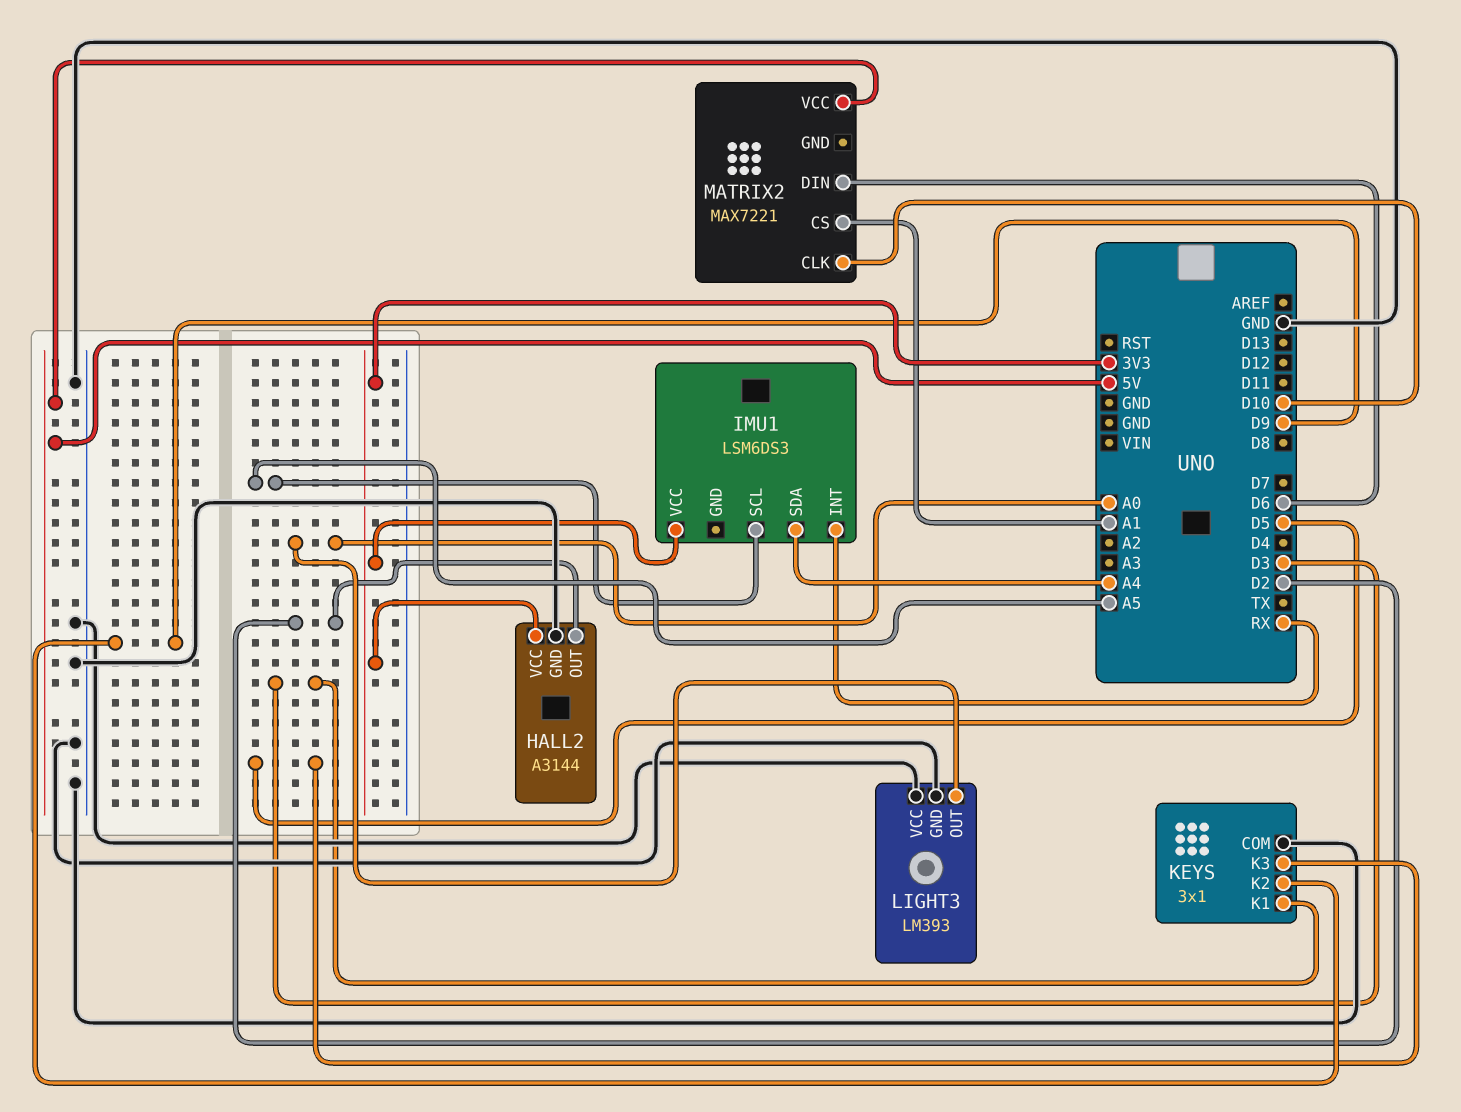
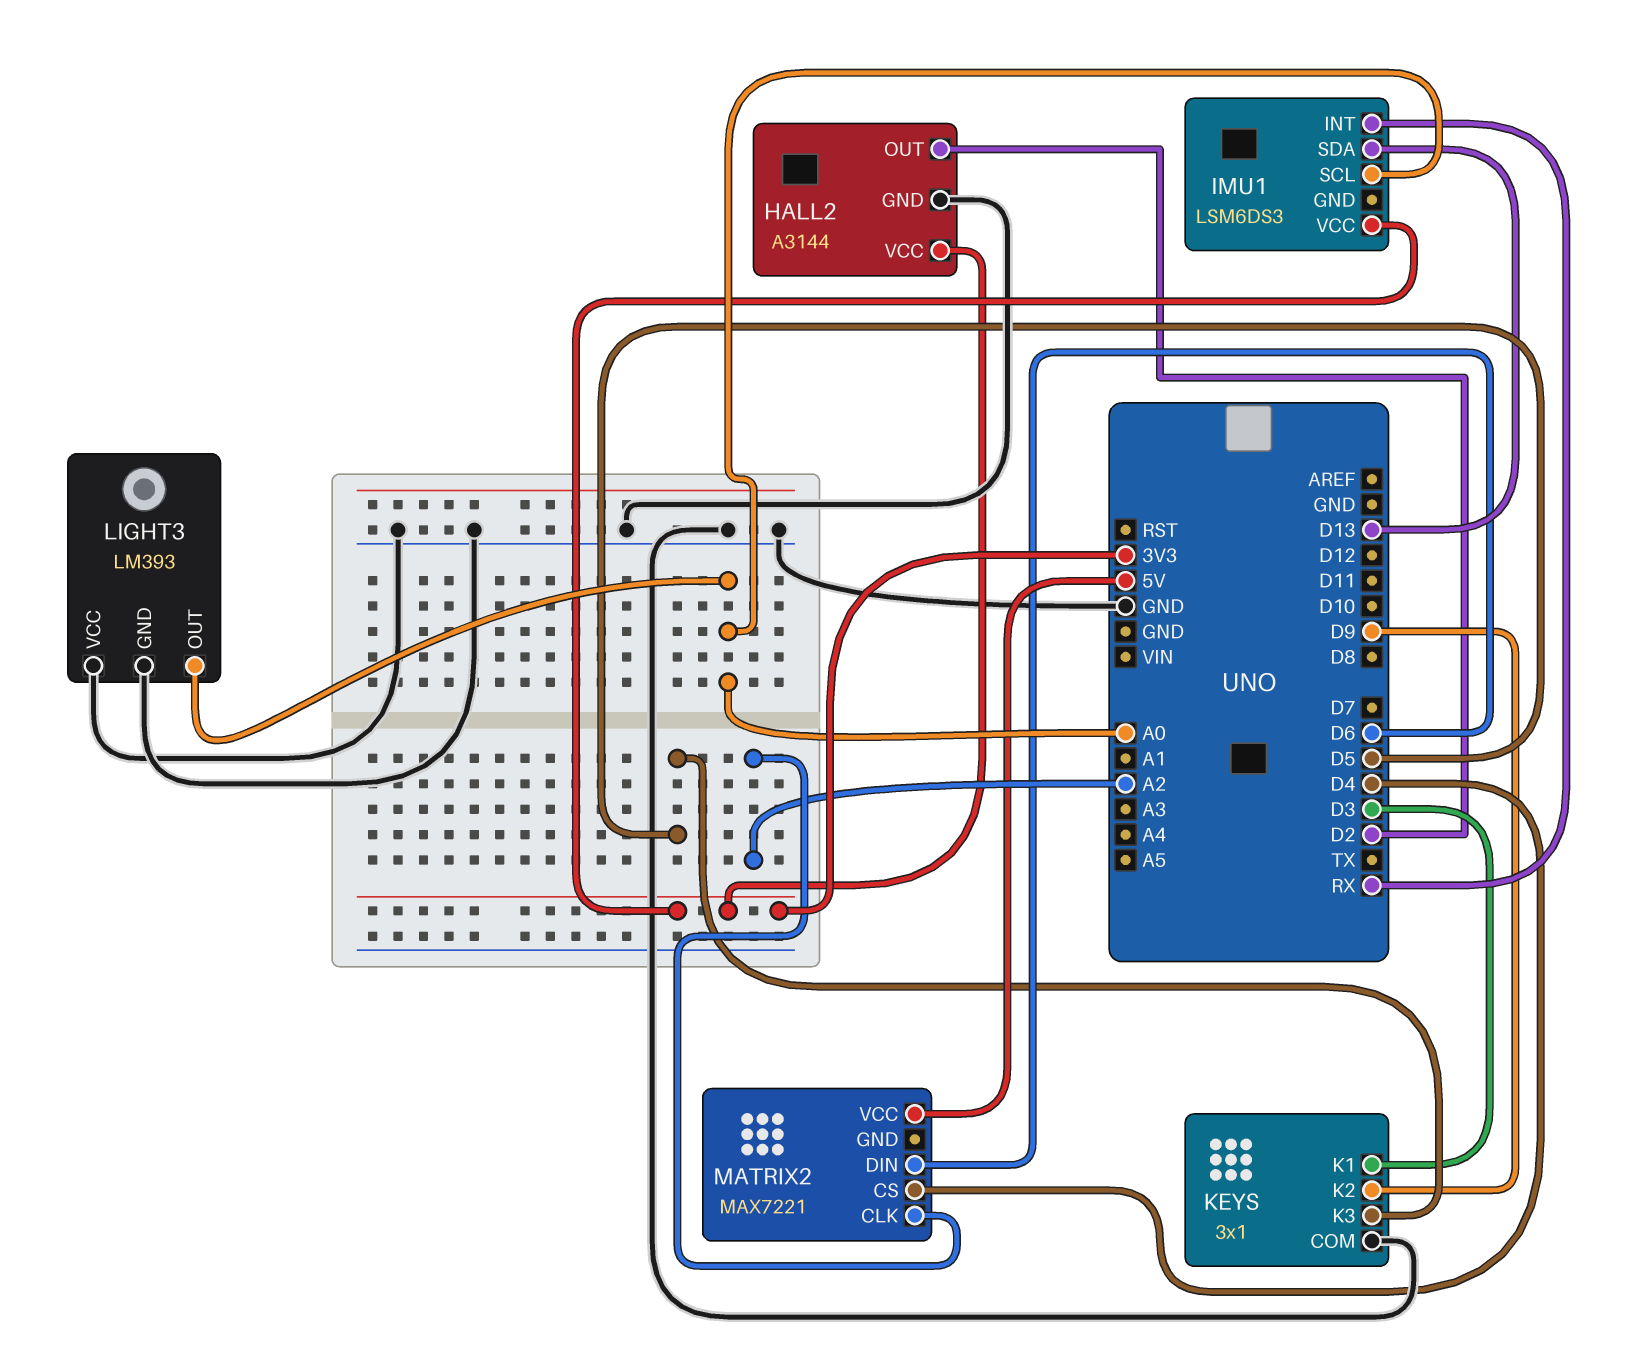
IMU1 pin SCL: A5 -> A0
IMU1 pin SDA: A4 -> D13
MATRIX2 pin CLK: D10 -> A2
MATRIX2 pin CS: A1 -> D4

